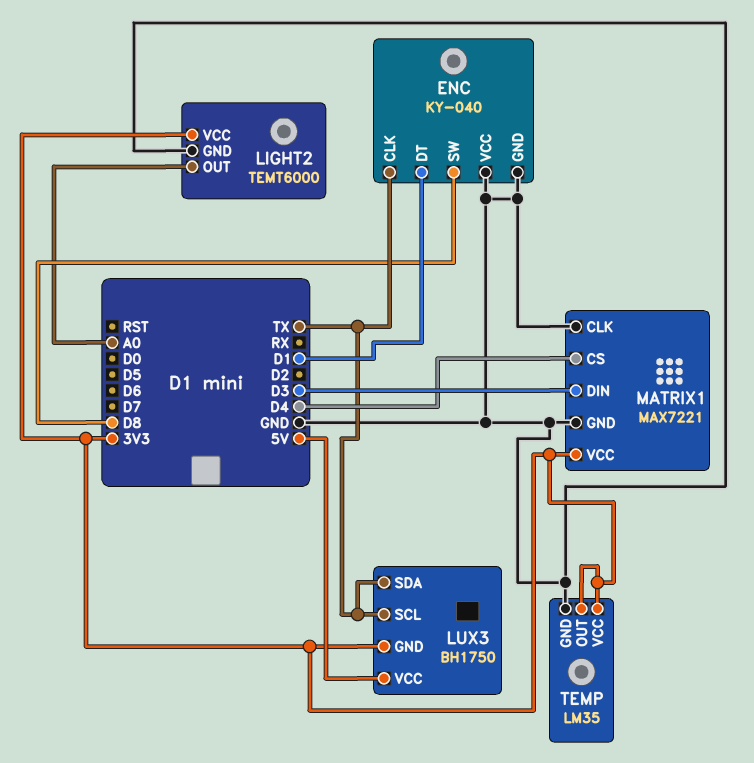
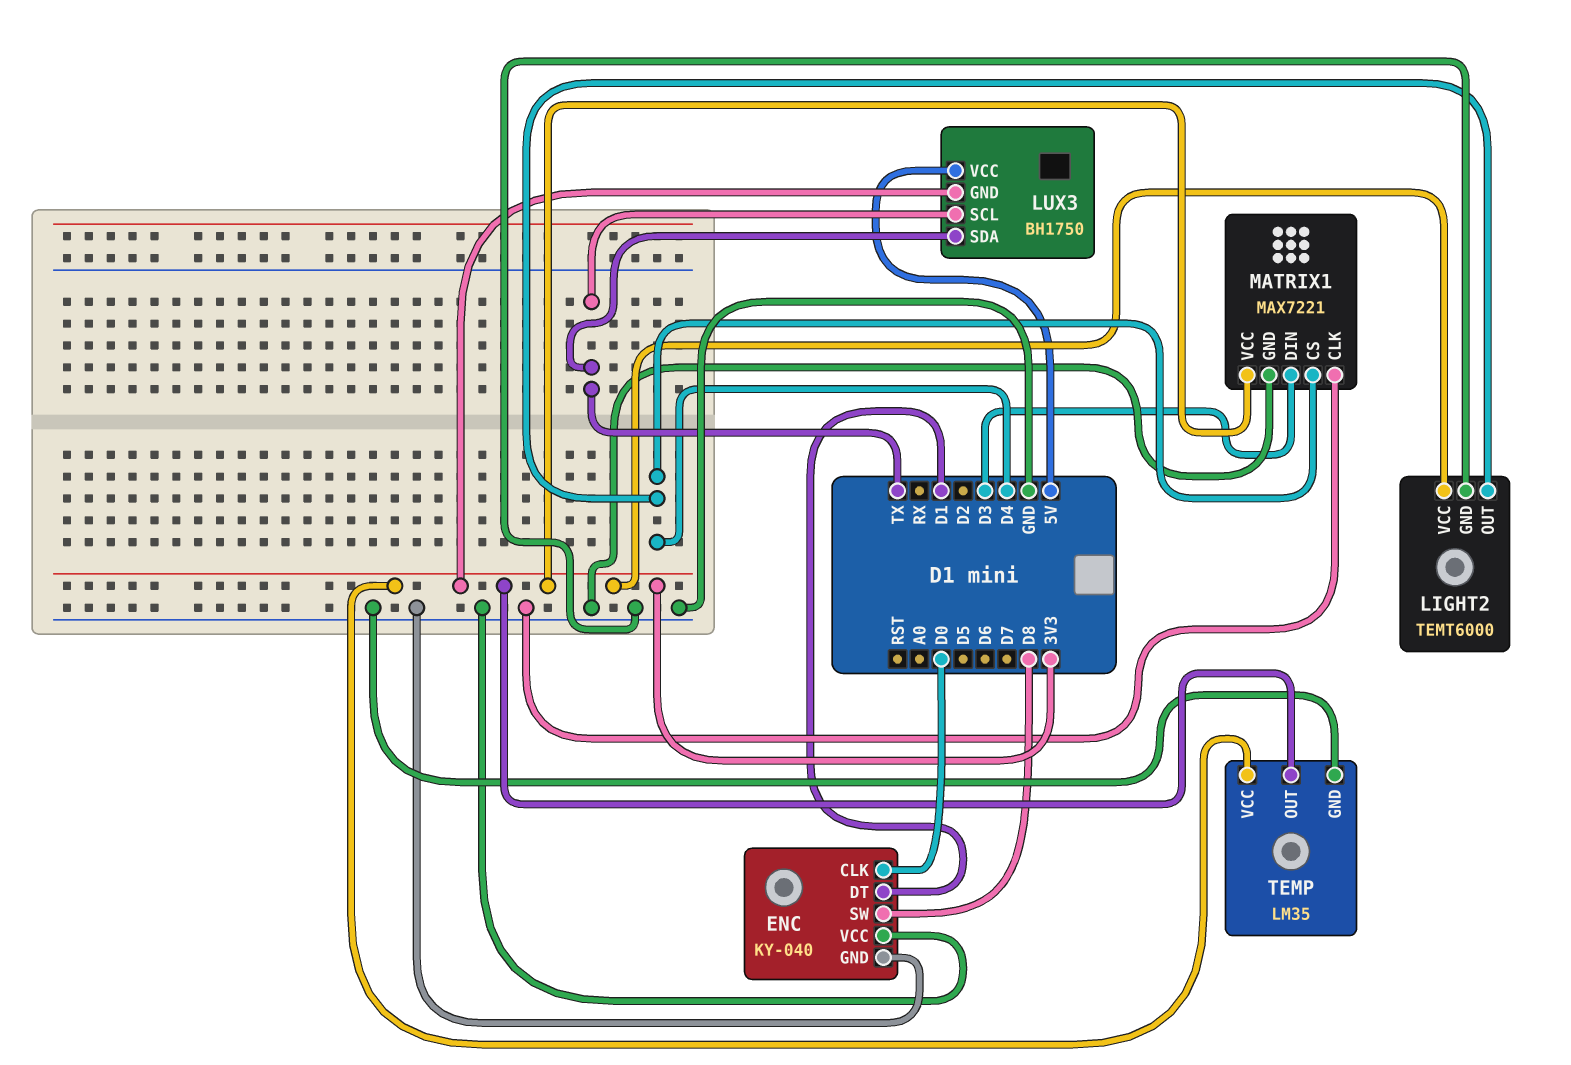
ENC pin CLK: TX -> D0
LIGHT2 pin OUT: A0 -> D4

